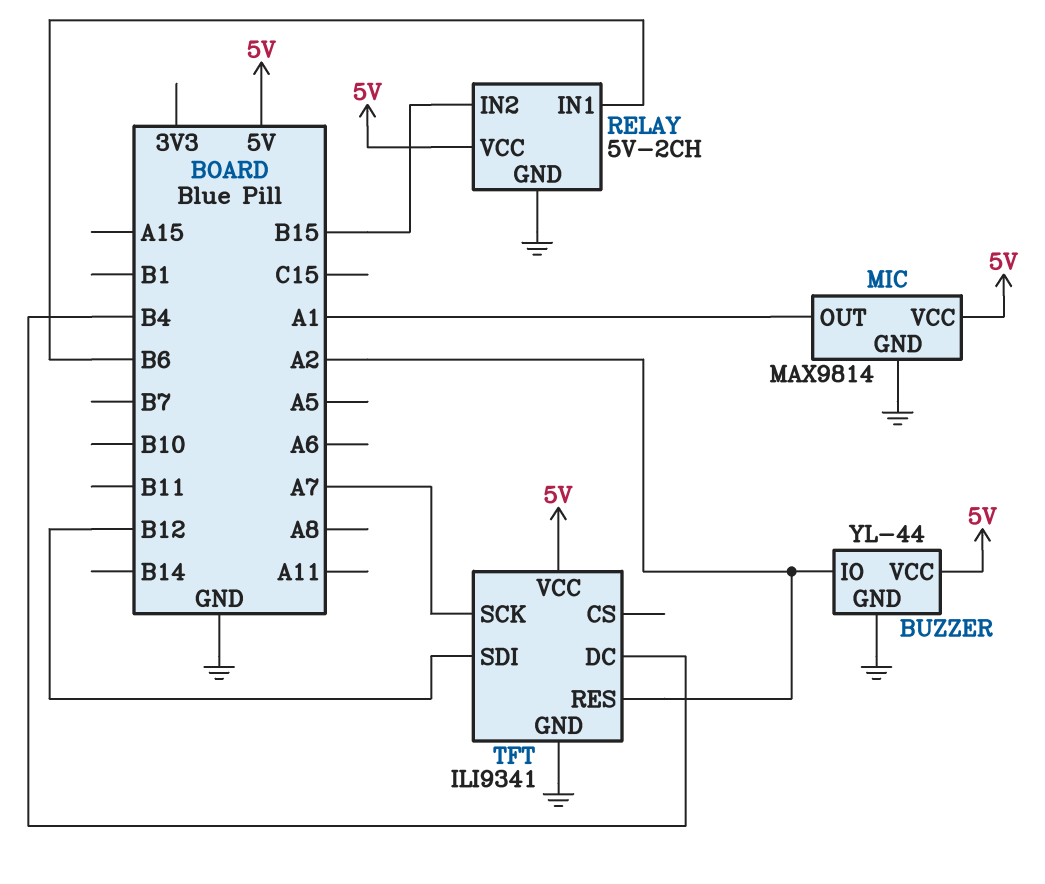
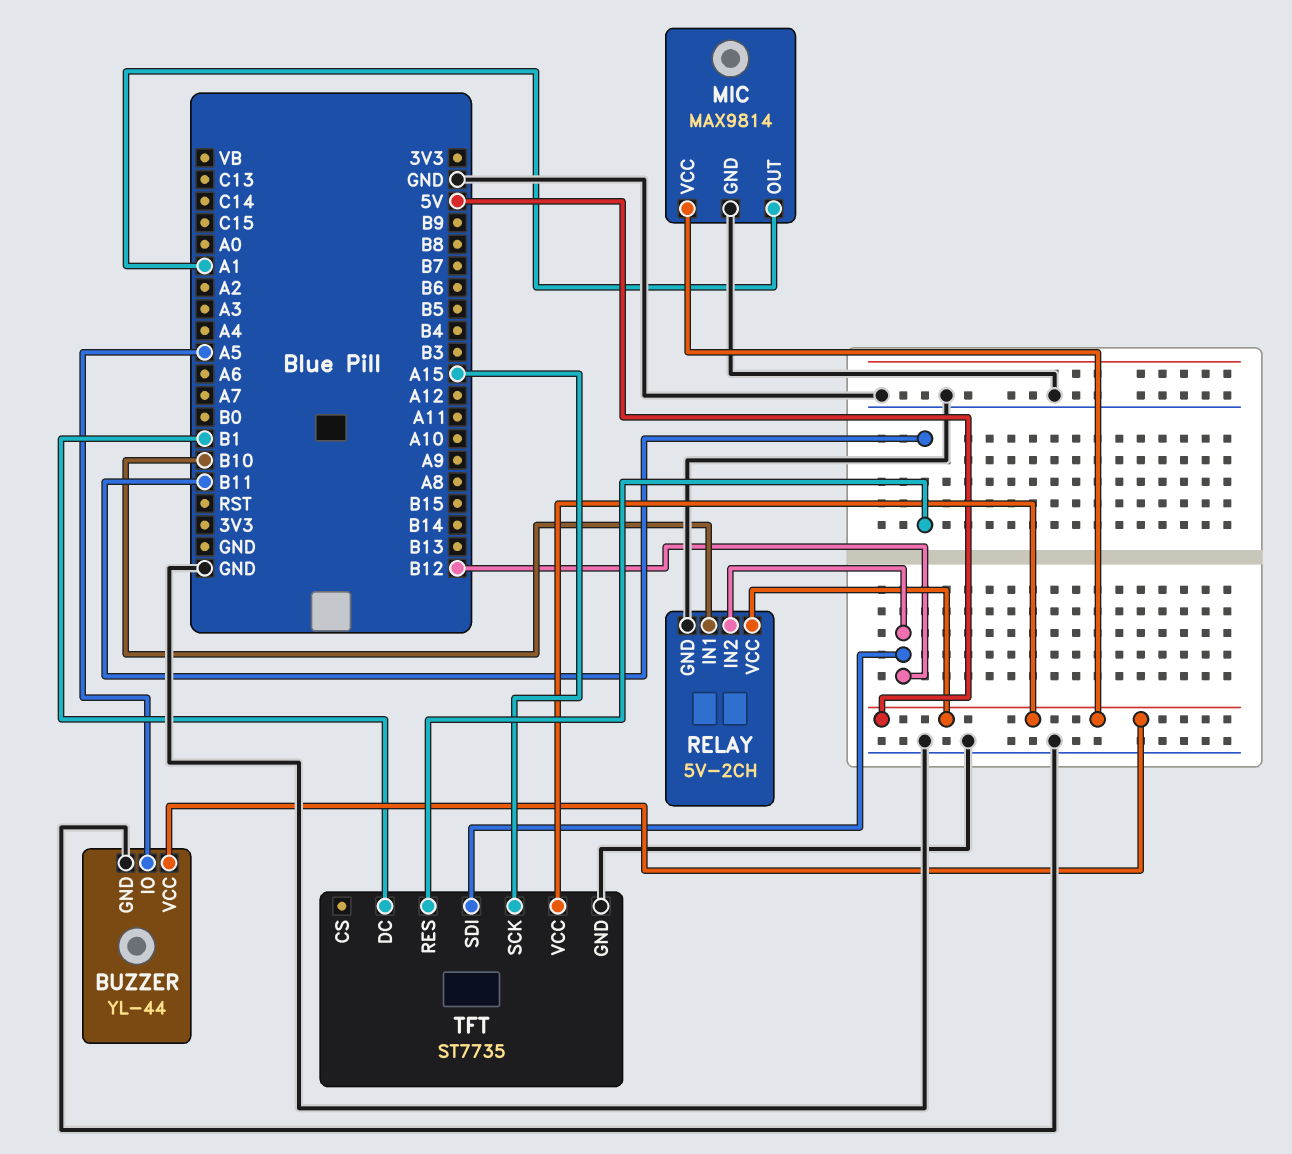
BUZZER pin IO: A2 -> A5
RELAY pin IN1: B6 -> B10
RELAY pin IN2: B15 -> B12
TFT: ILI9341 -> ST7735
TFT pin DC: B4 -> B1
TFT pin RES: A2 -> B11
TFT pin SCK: A7 -> A15

